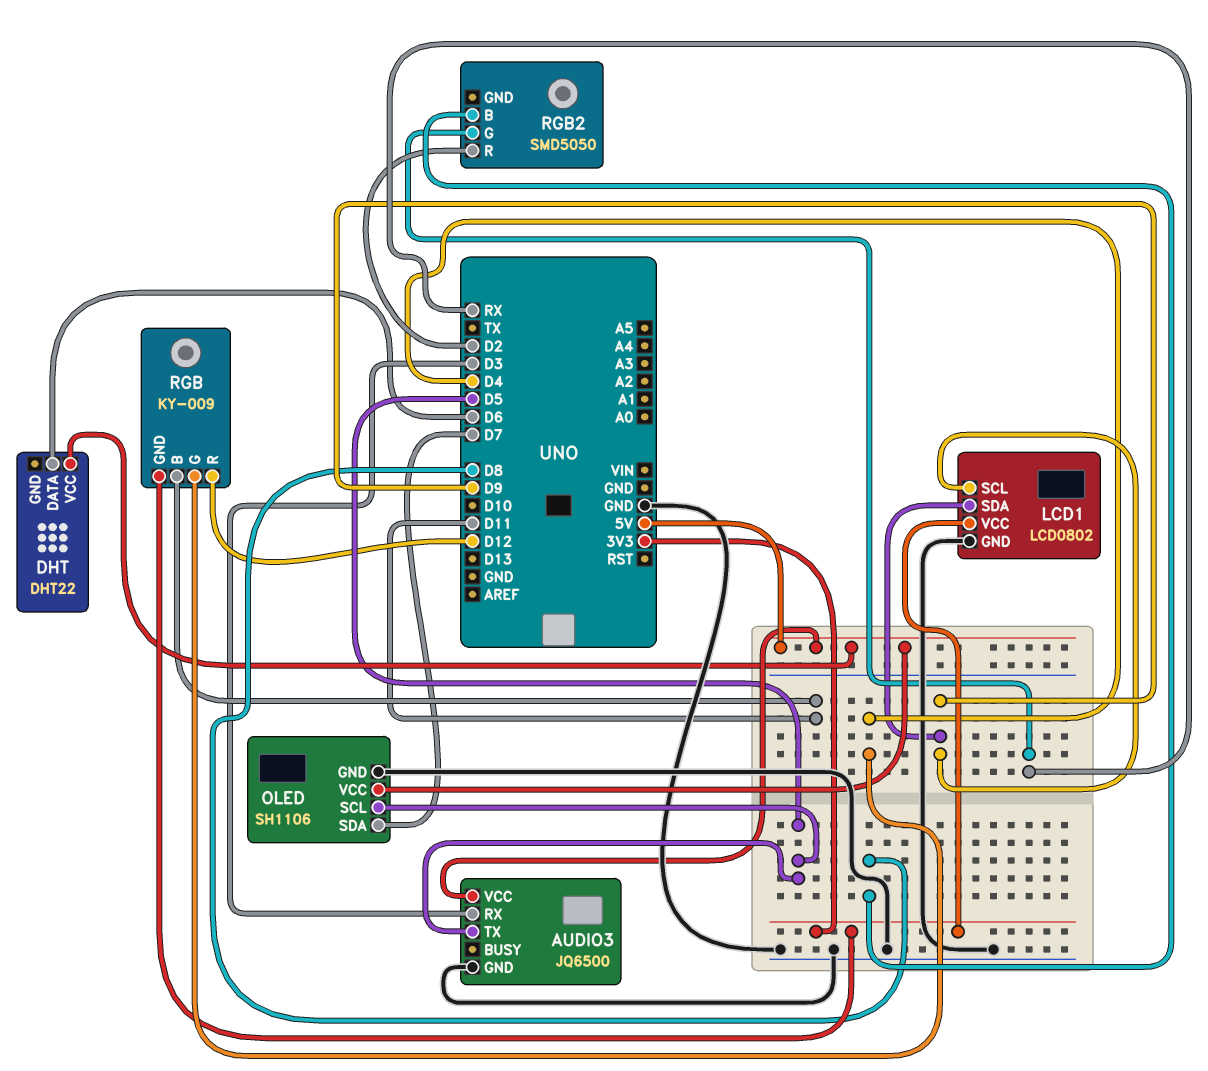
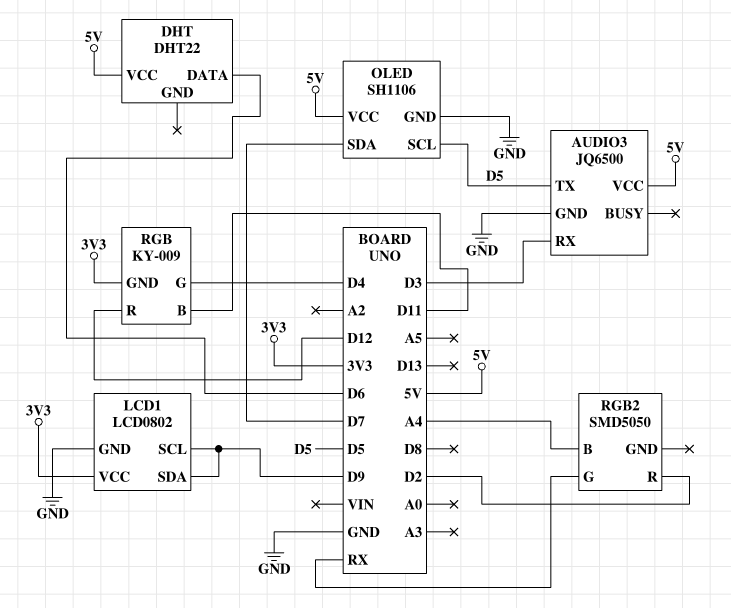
RGB2 pin B: D8 -> A4

